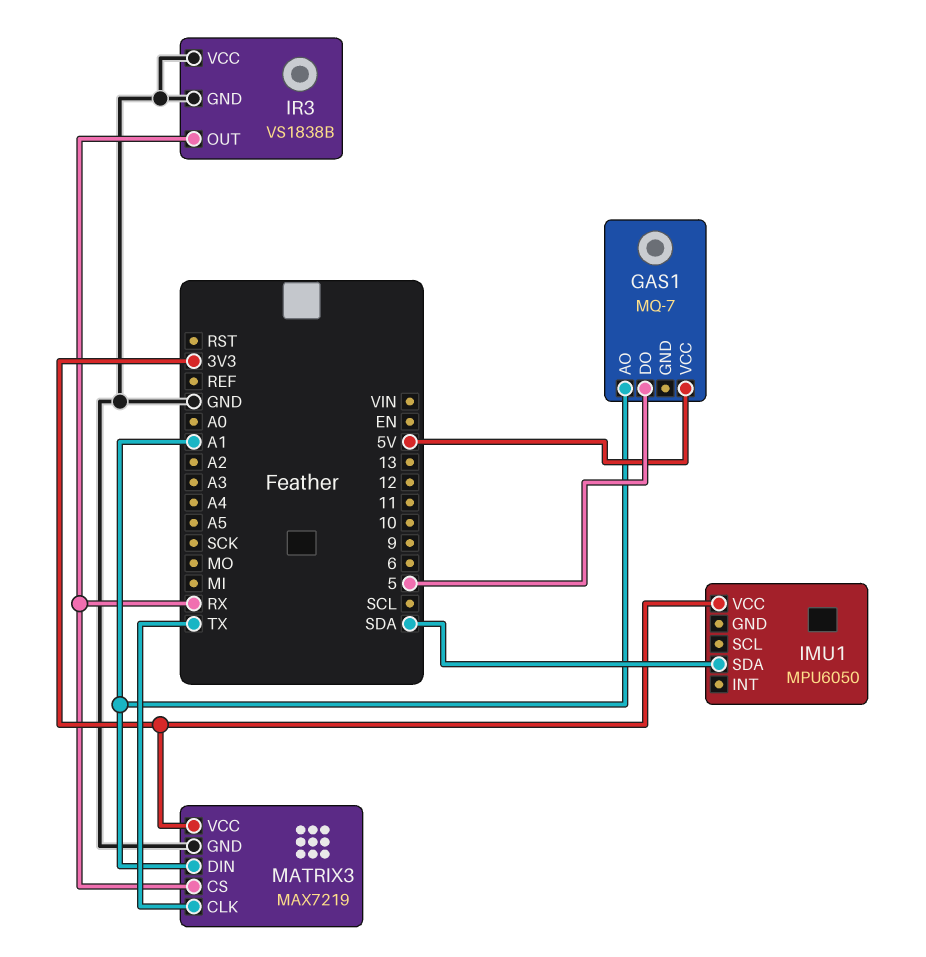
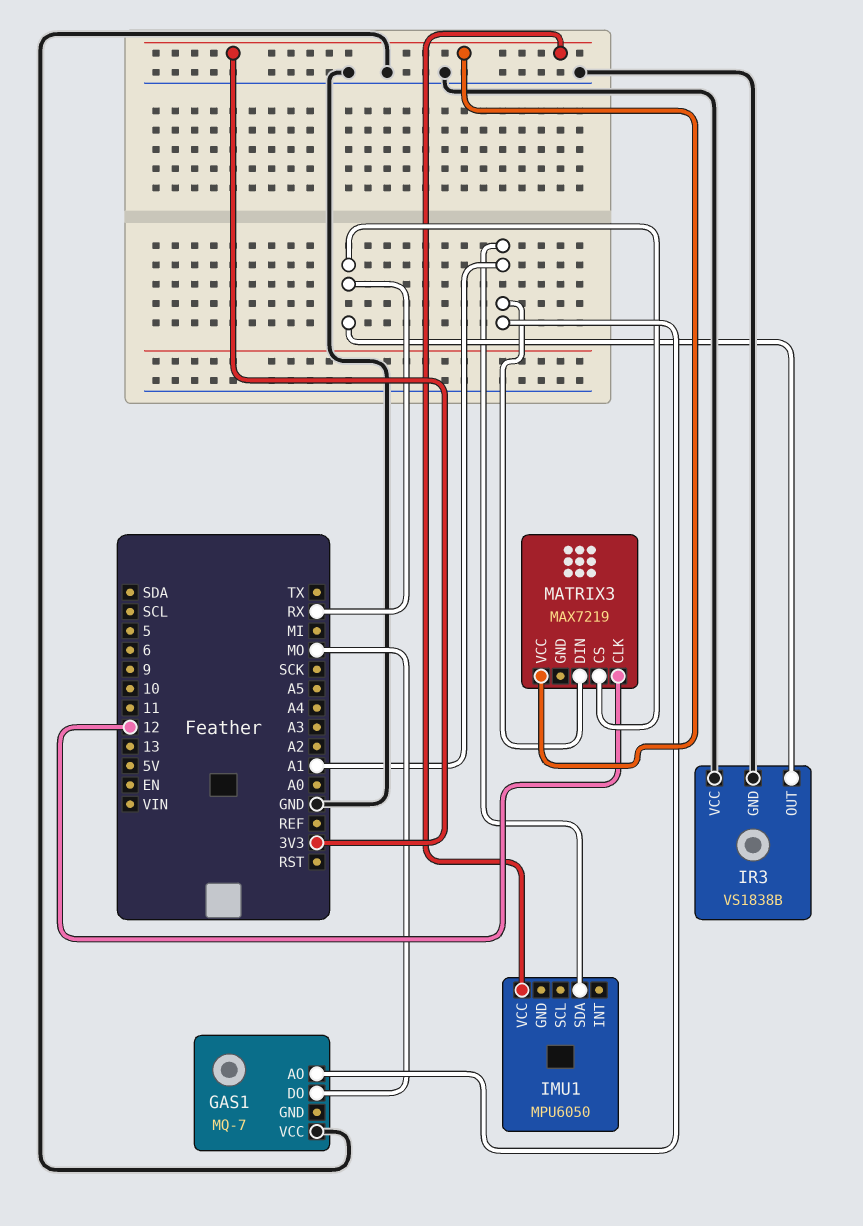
GAS1 pin DO: 5 -> MO
GAS1 pin VCC: 5V -> GND
IMU1 pin SDA: SDA -> A1
MATRIX3 pin CLK: TX -> 12
MATRIX3 pin GND: GND -> none

